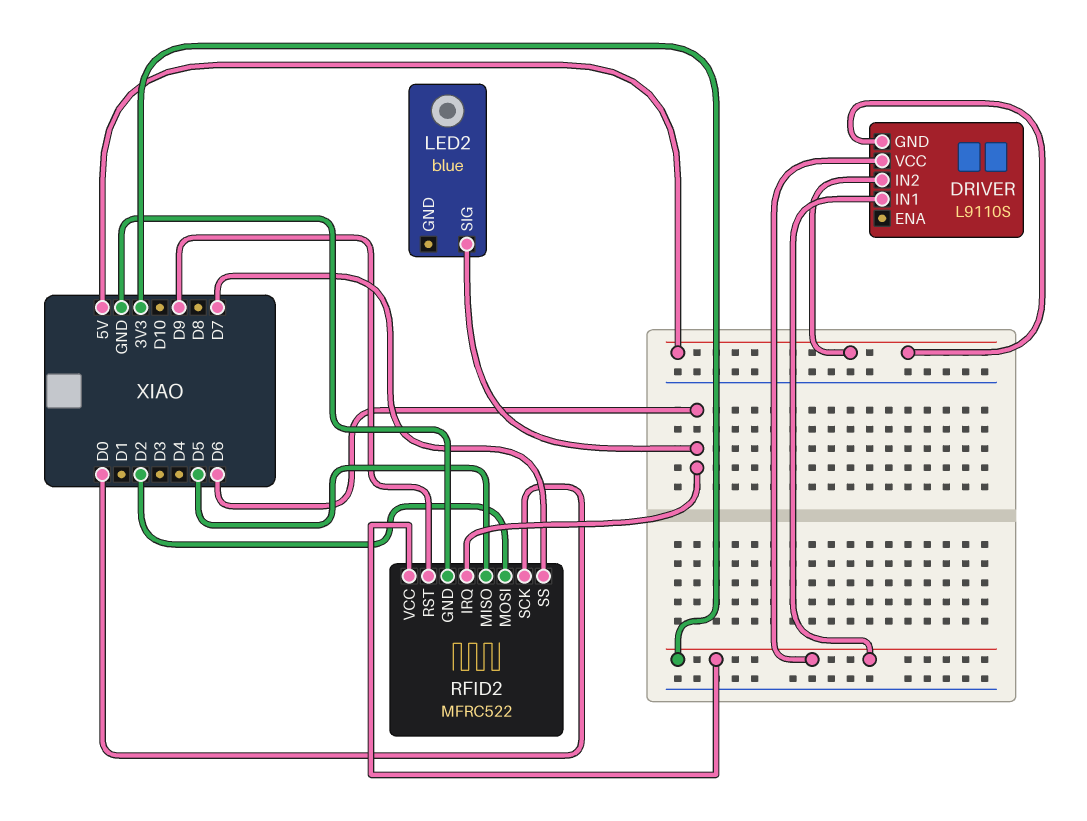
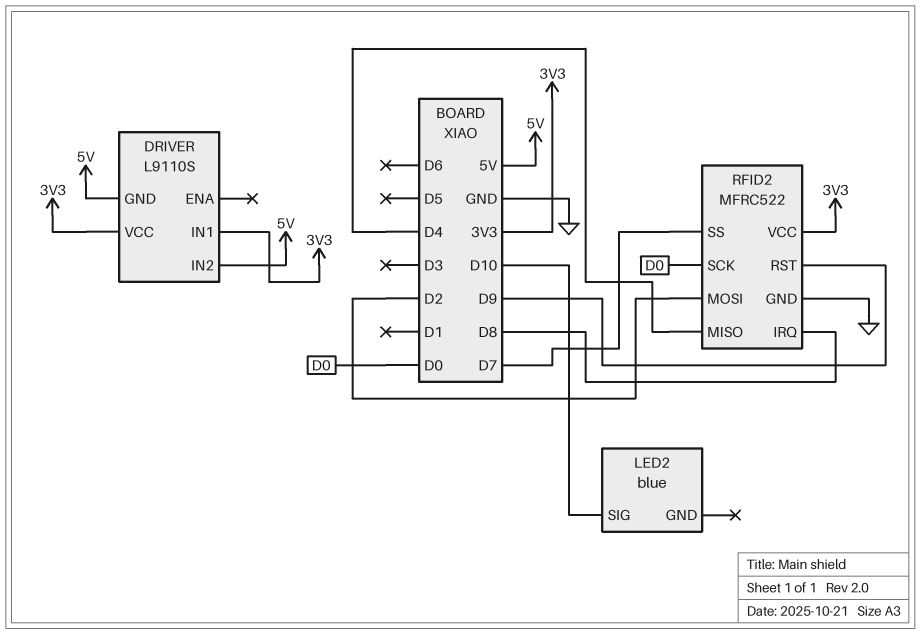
LED2 pin SIG: D6 -> D10
RFID2 pin IRQ: D6 -> D8
RFID2 pin MISO: D5 -> D4

